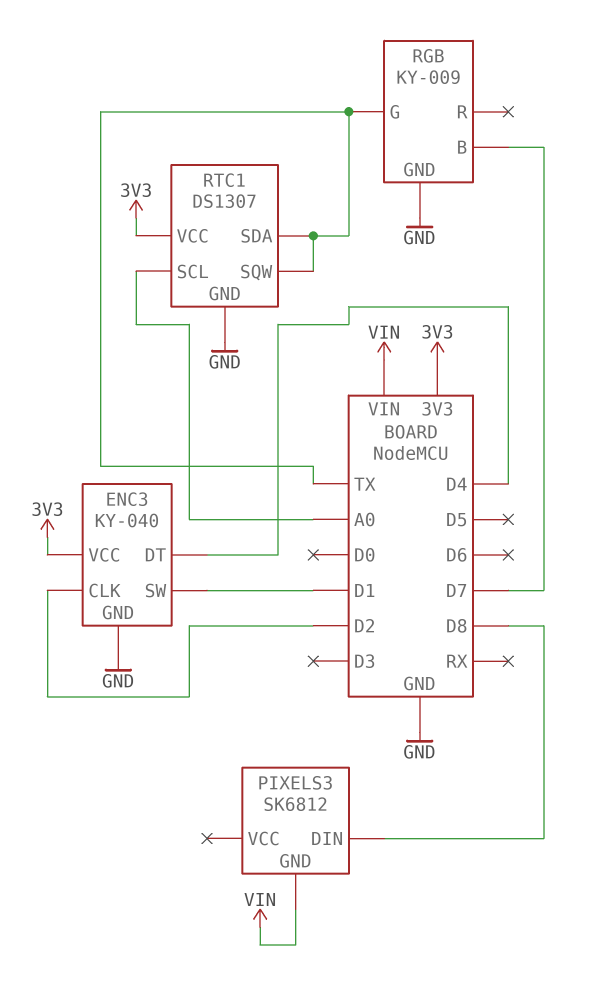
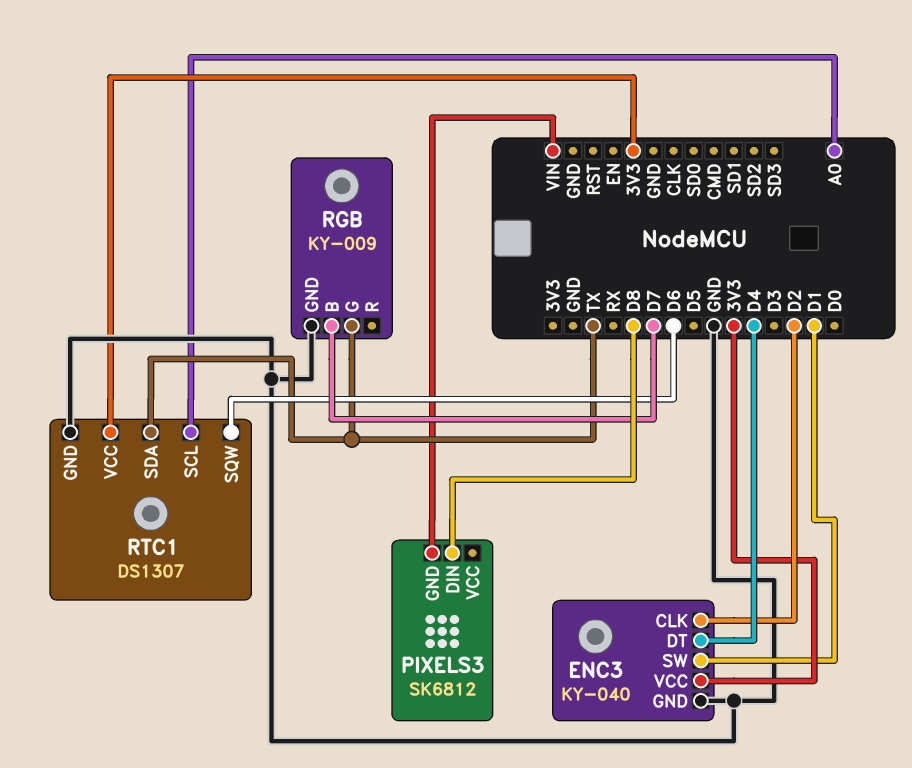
RTC1 pin SQW: TX -> D6

